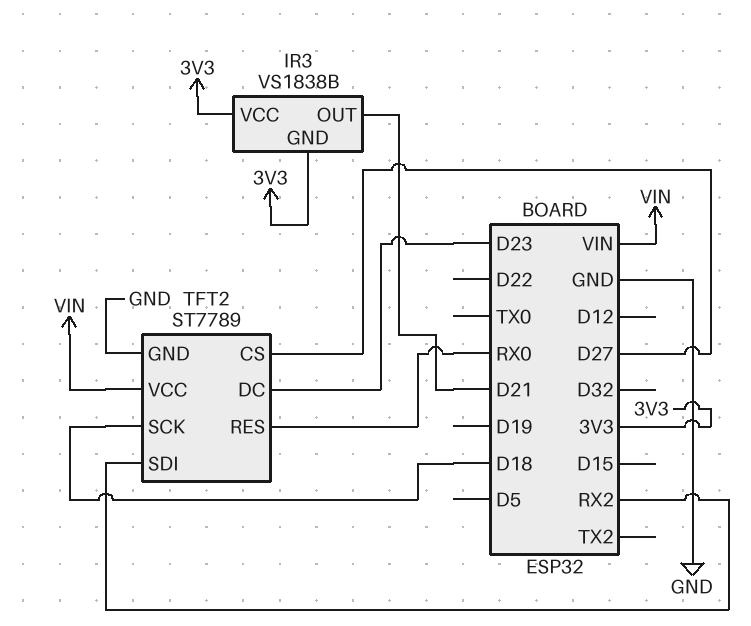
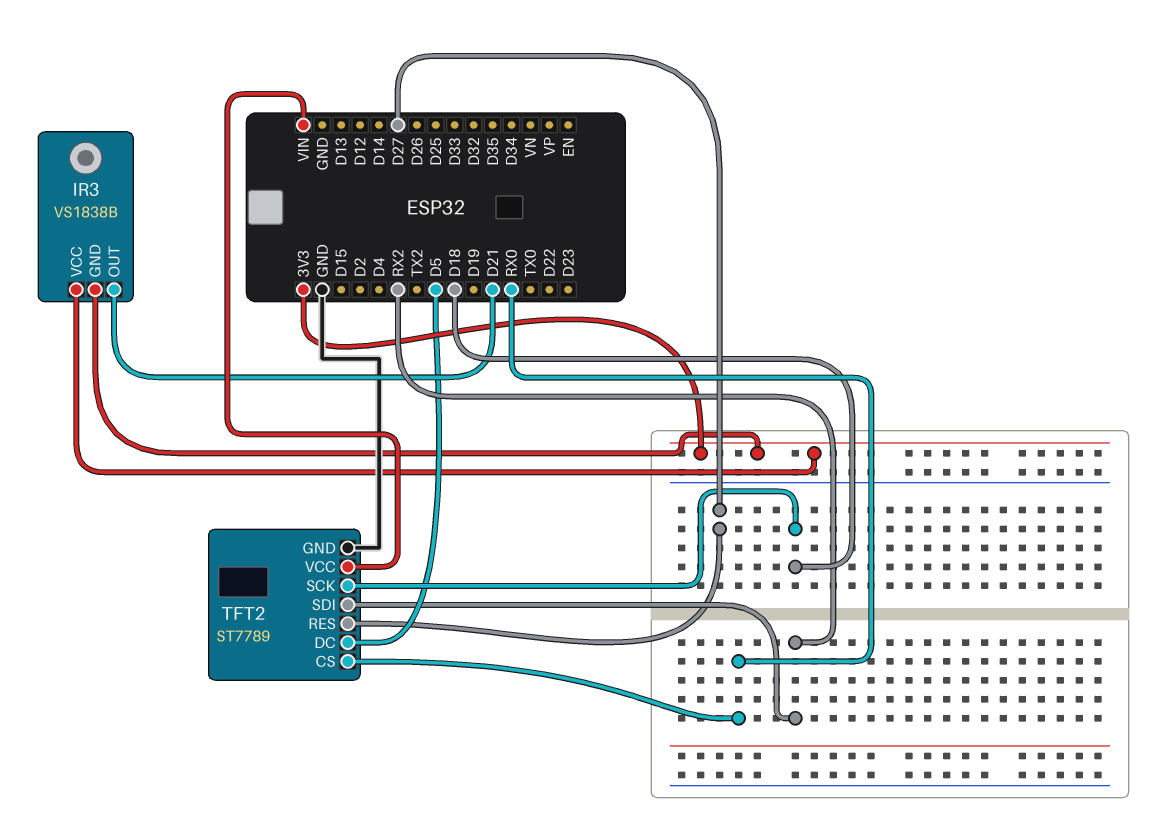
TFT2 pin CS: D27 -> RX0
TFT2 pin DC: D23 -> D5
TFT2 pin RES: RX0 -> D27

